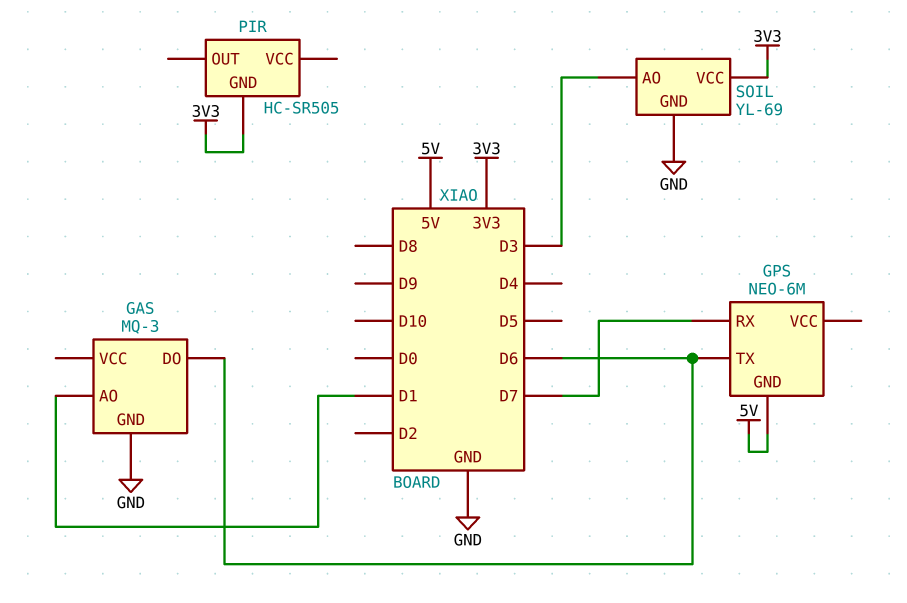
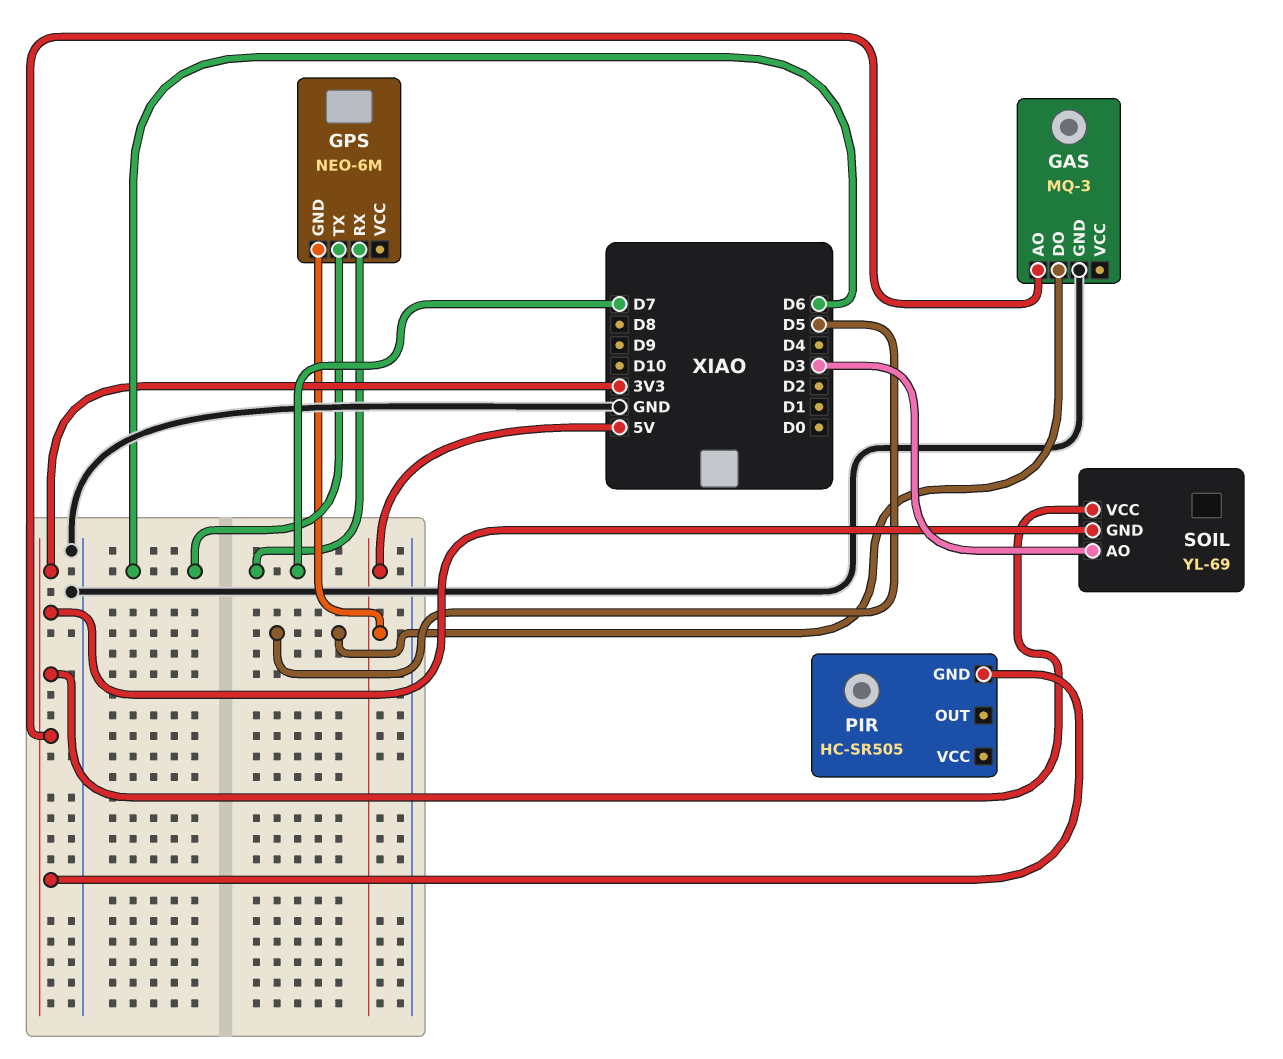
GAS pin AO: D1 -> 3V3
GAS pin DO: D6 -> D5
SOIL pin GND: GND -> 3V3

